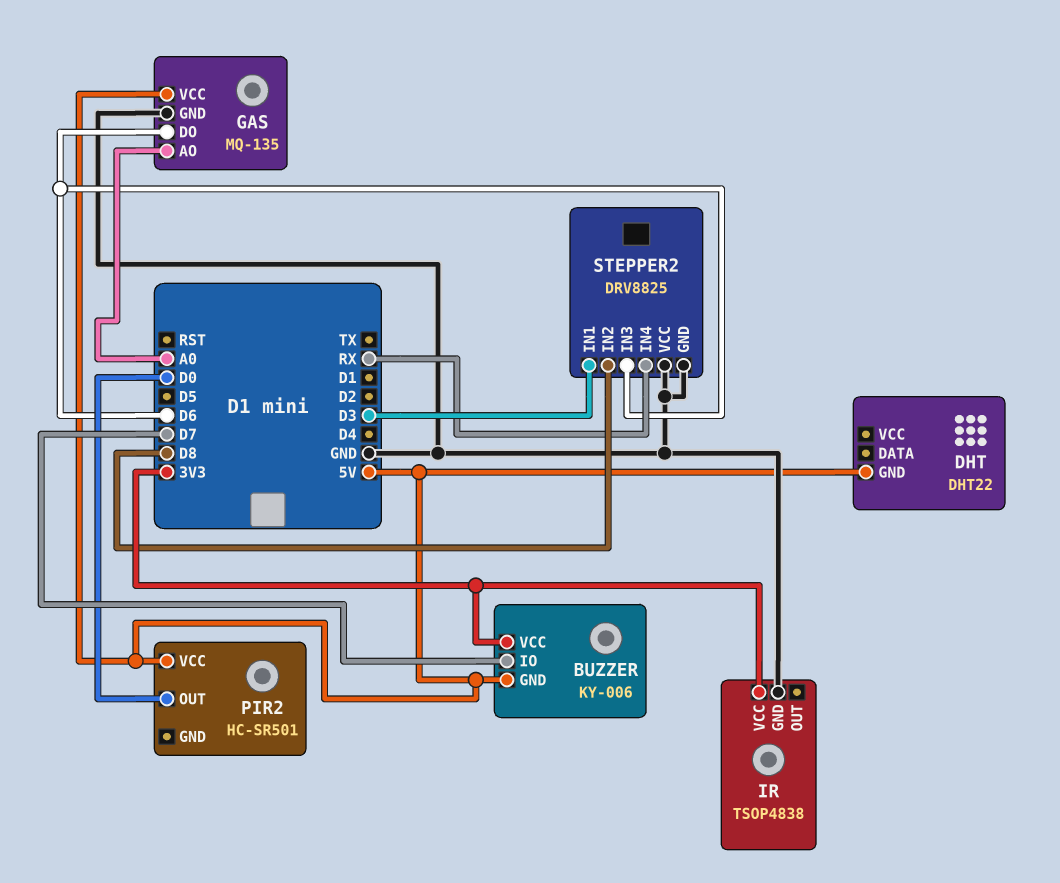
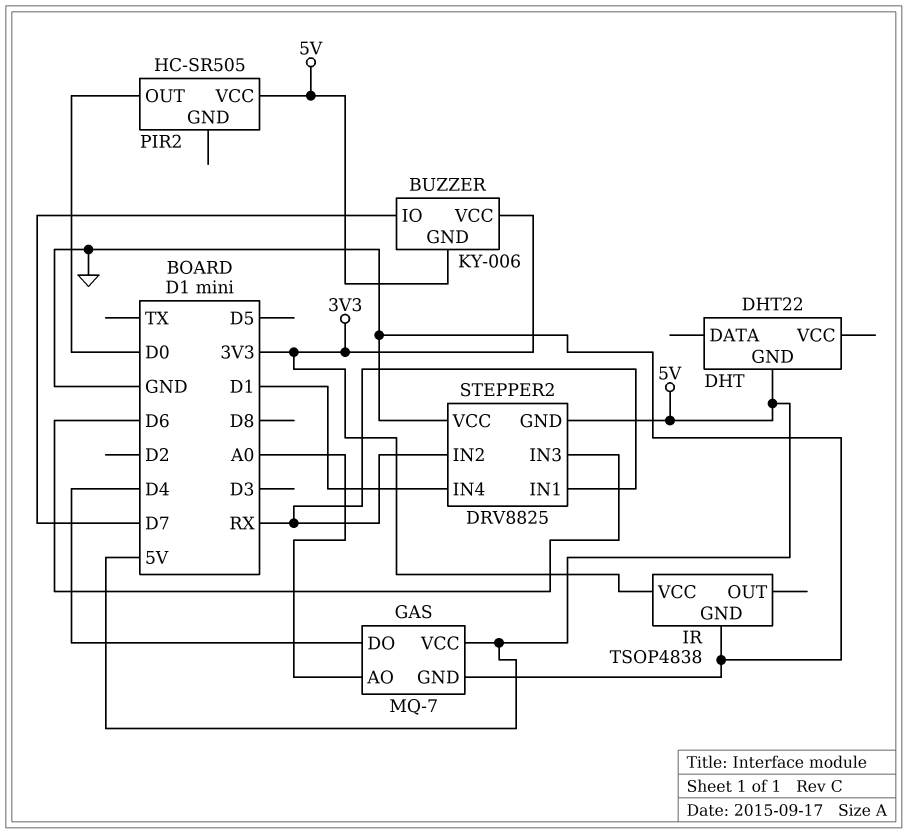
GAS: MQ-135 -> MQ-7
GAS pin DO: D6 -> D4
PIR2: HC-SR501 -> HC-SR505
STEPPER2 pin GND: GND -> 5V
STEPPER2 pin IN1: D3 -> RX
STEPPER2 pin IN2: D8 -> RX
STEPPER2 pin IN4: RX -> D1

